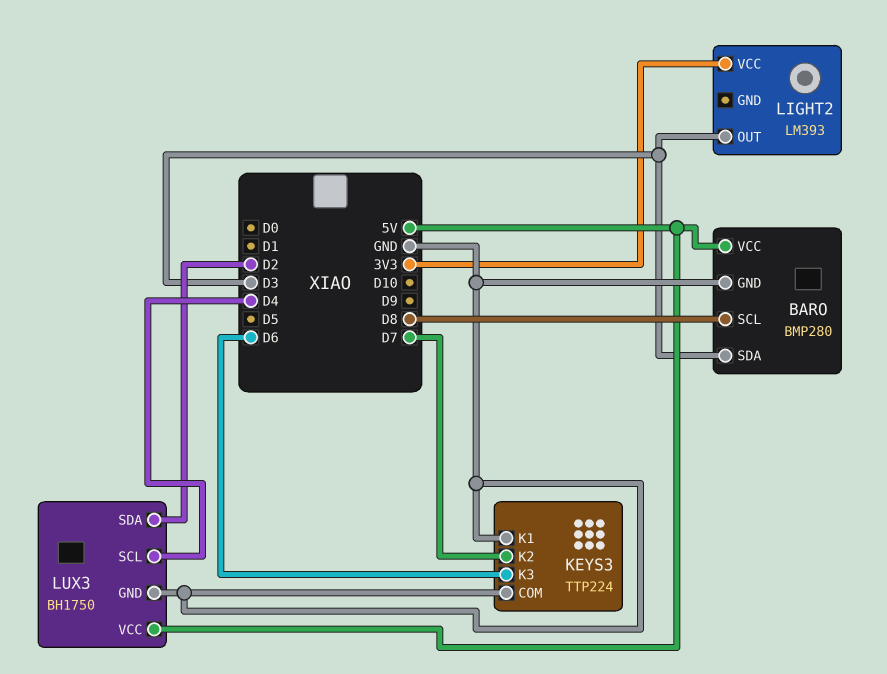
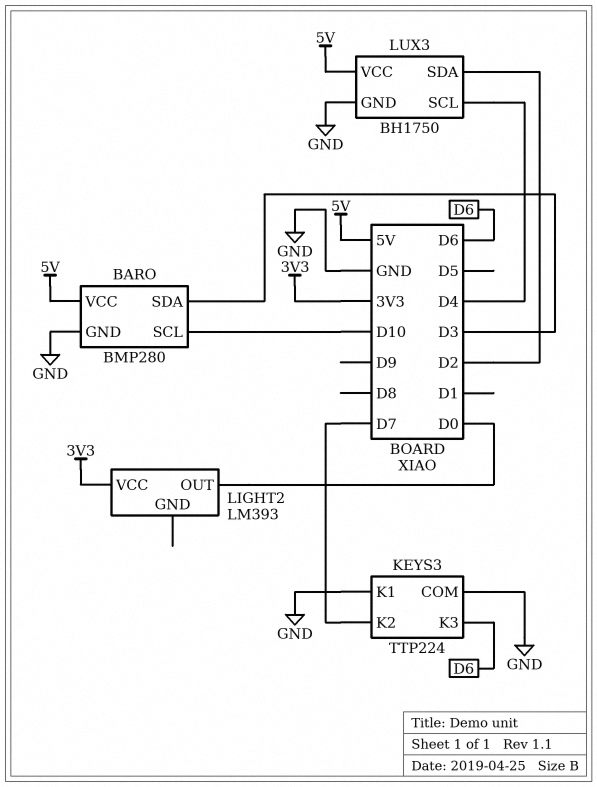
BARO pin SCL: D8 -> D10
LIGHT2 pin OUT: D3 -> D0

